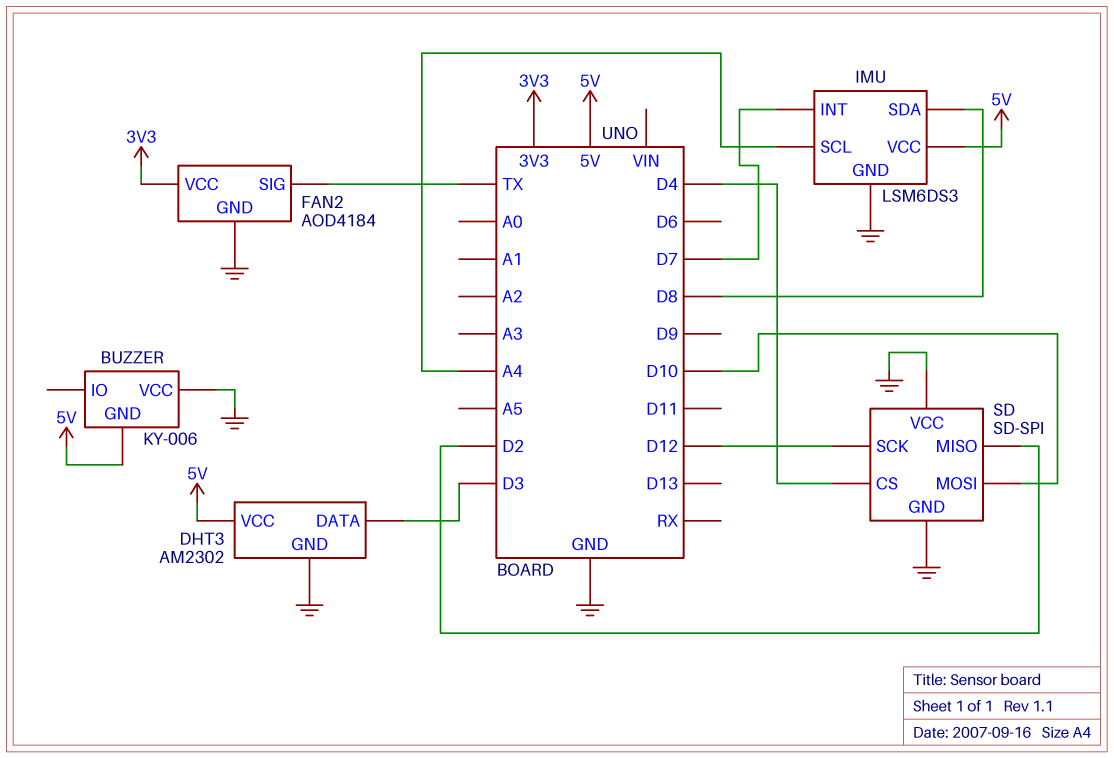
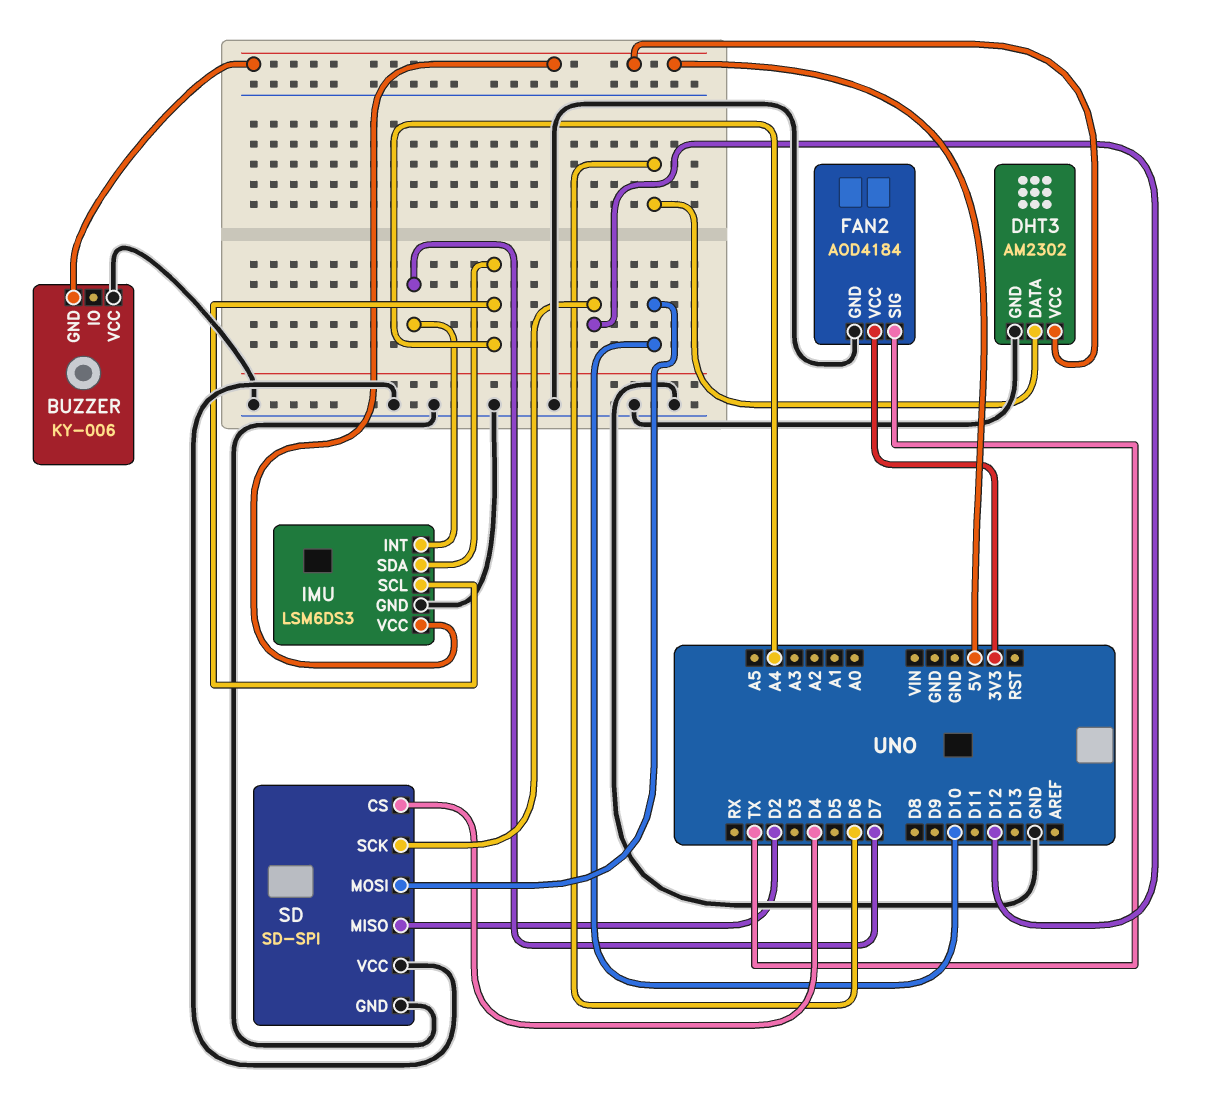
DHT3 pin DATA: D3 -> D6
IMU pin SDA: D8 -> A4

